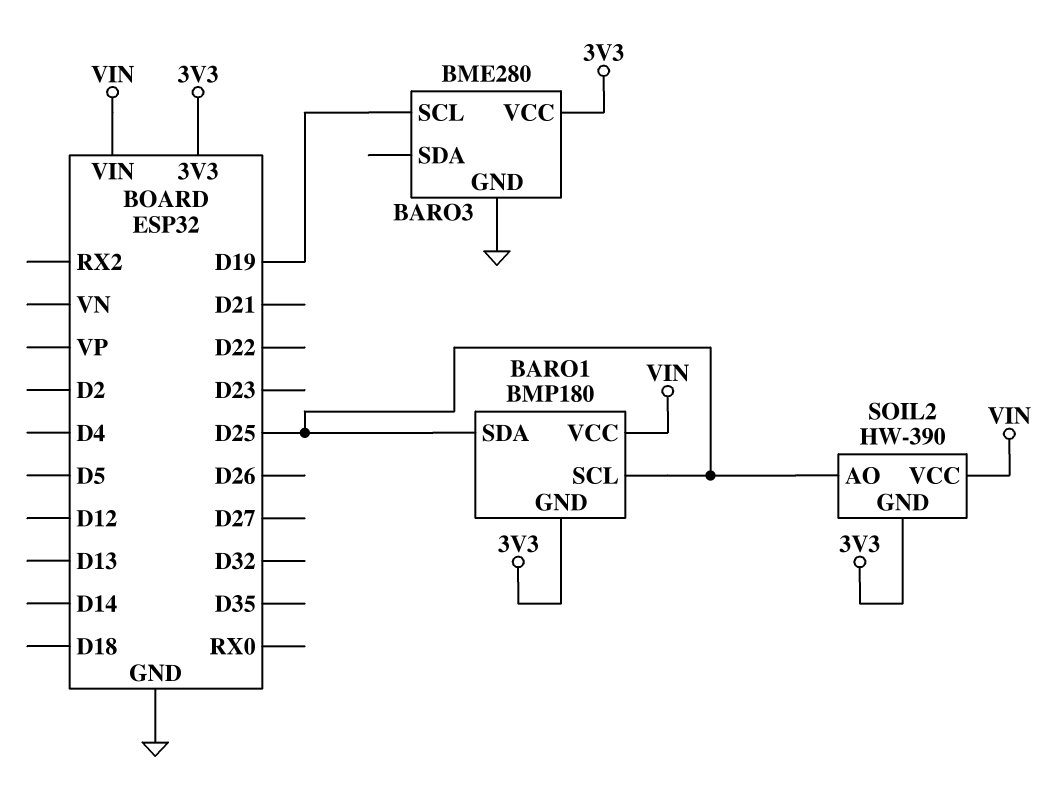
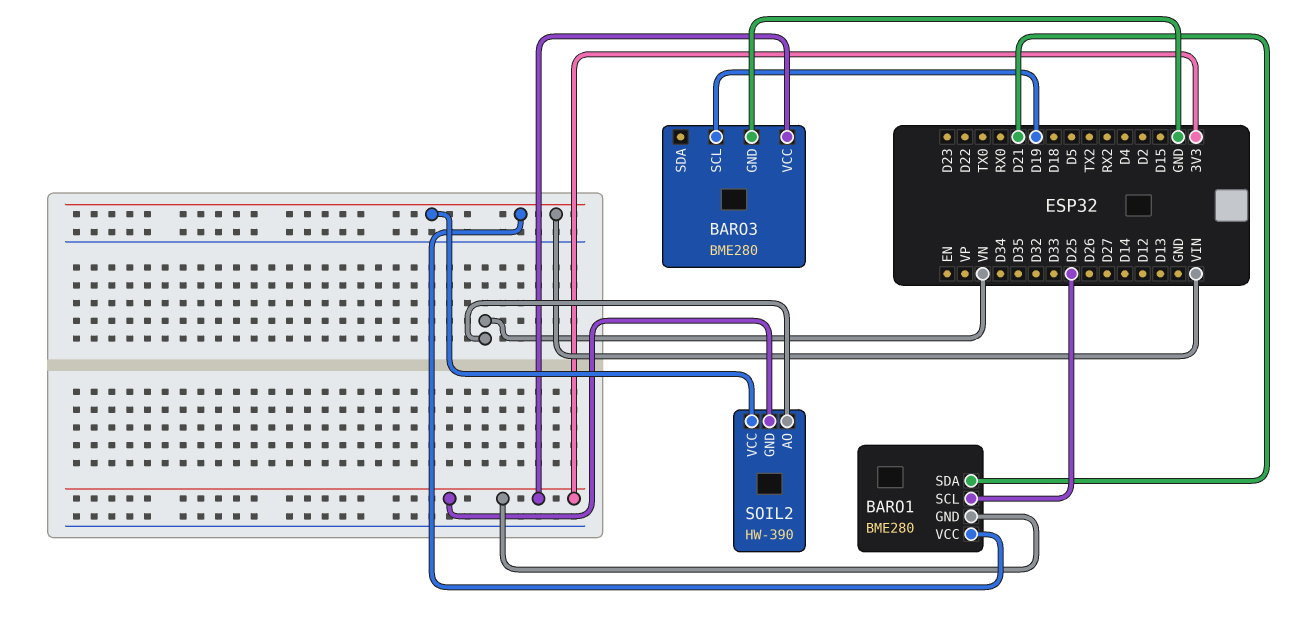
BARO1: BMP180 -> BME280
BARO1 pin SDA: D25 -> D21
SOIL2 pin AO: D25 -> VN

